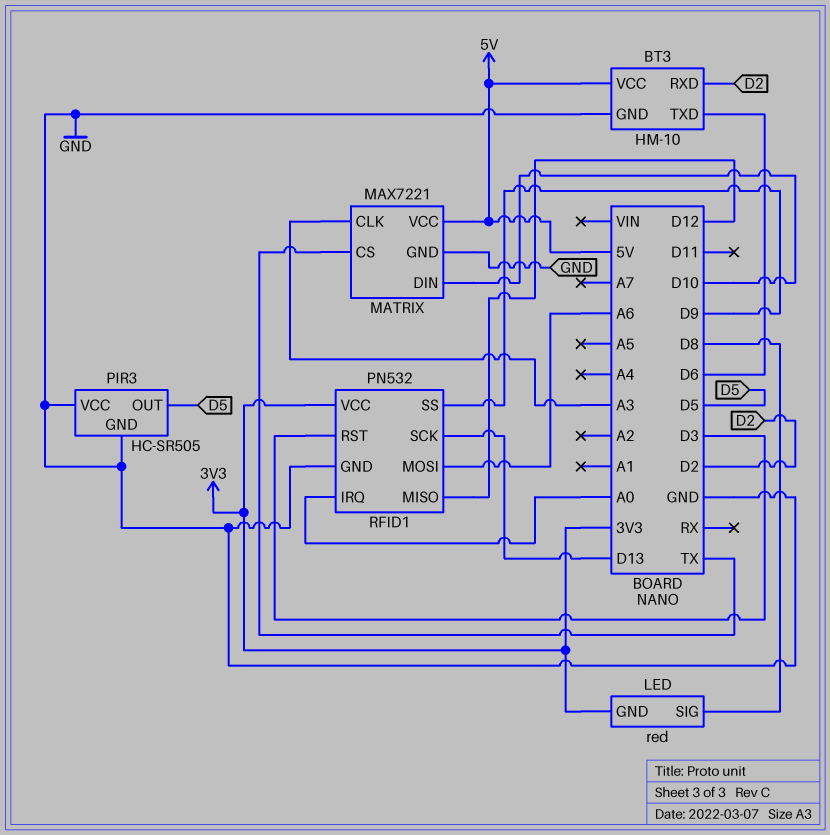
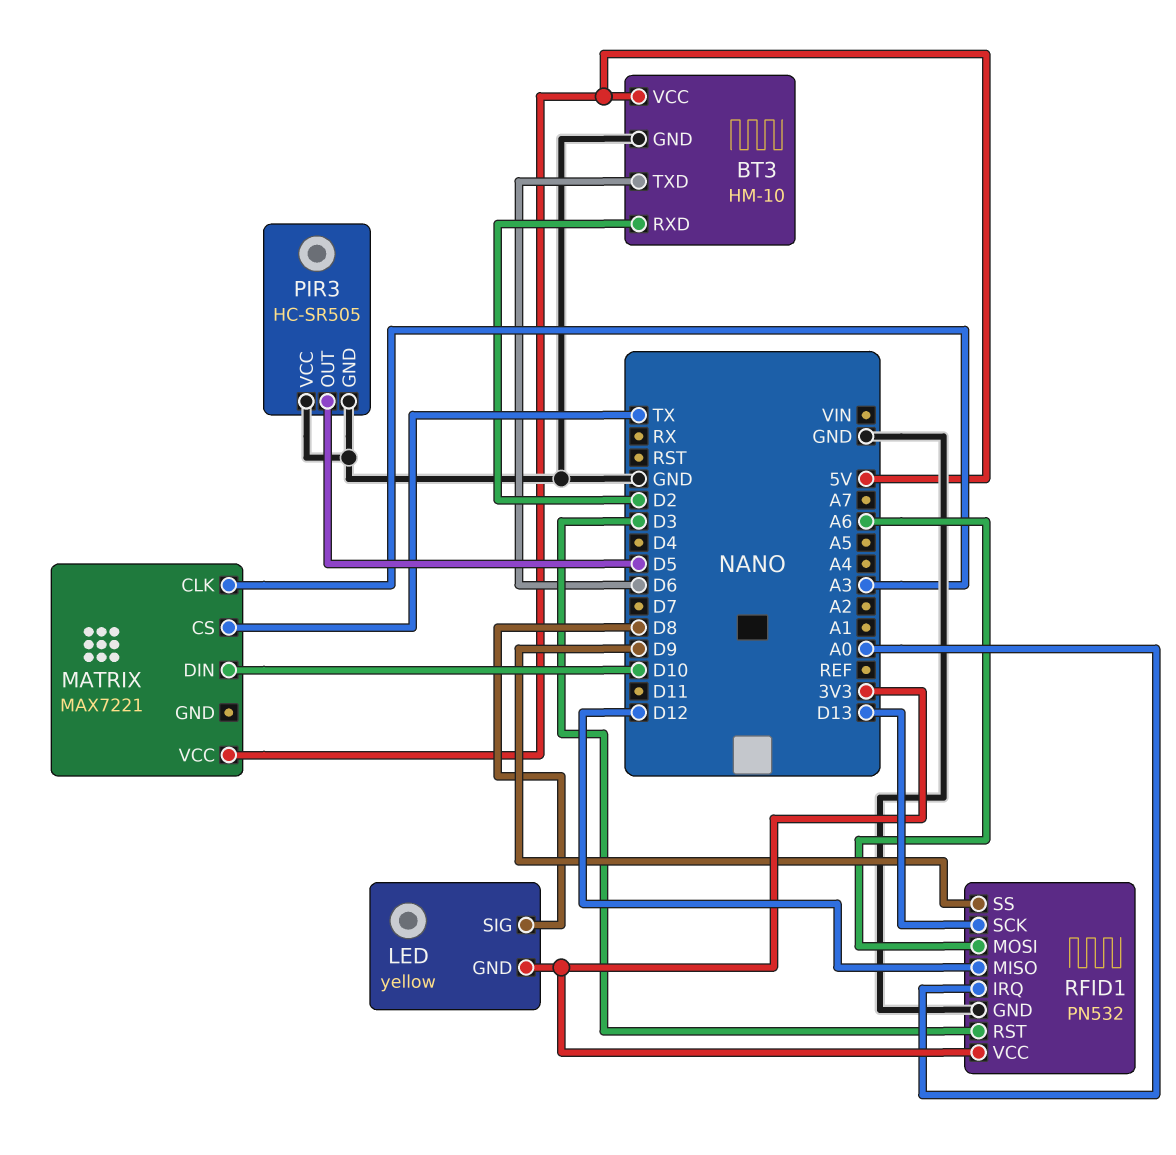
LED: red -> yellow
MATRIX pin GND: GND -> none

